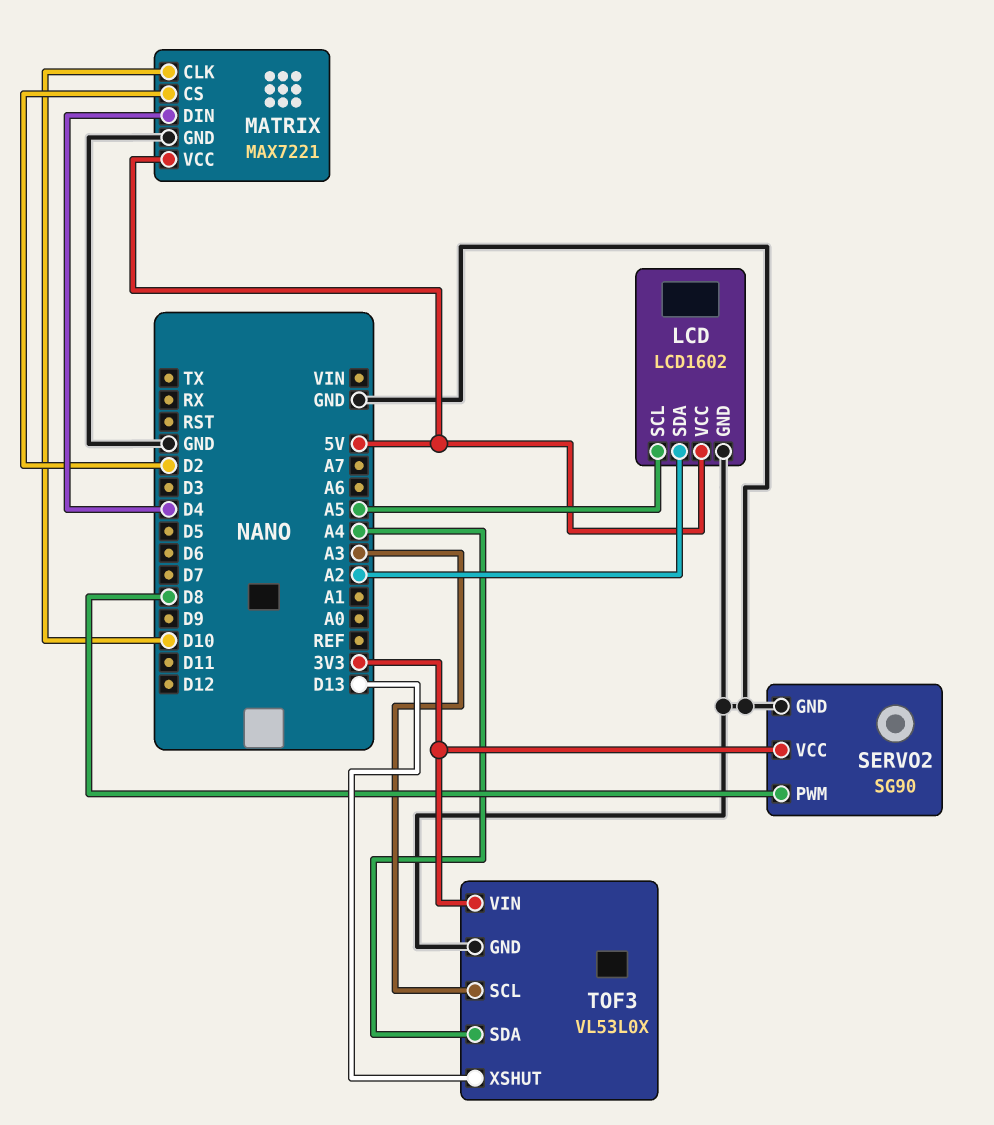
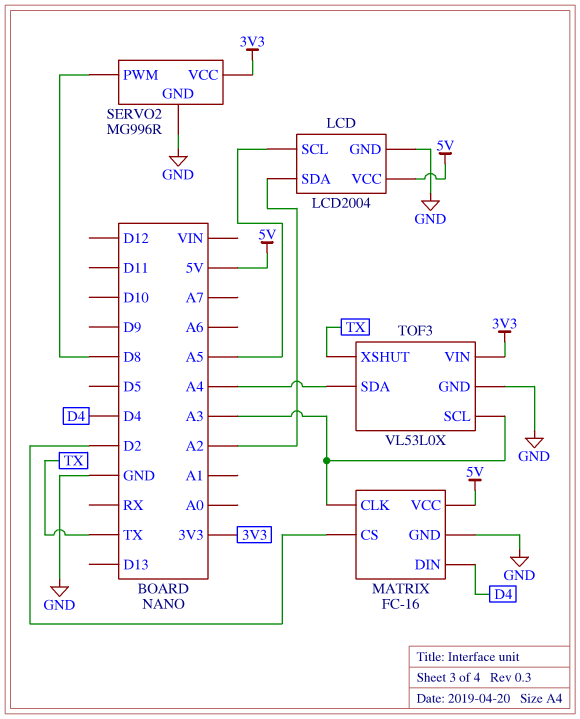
LCD: LCD1602 -> LCD2004
MATRIX: MAX7221 -> FC-16
MATRIX pin CLK: D10 -> A3
SERVO2: SG90 -> MG996R
TOF3 pin XSHUT: D13 -> TX

